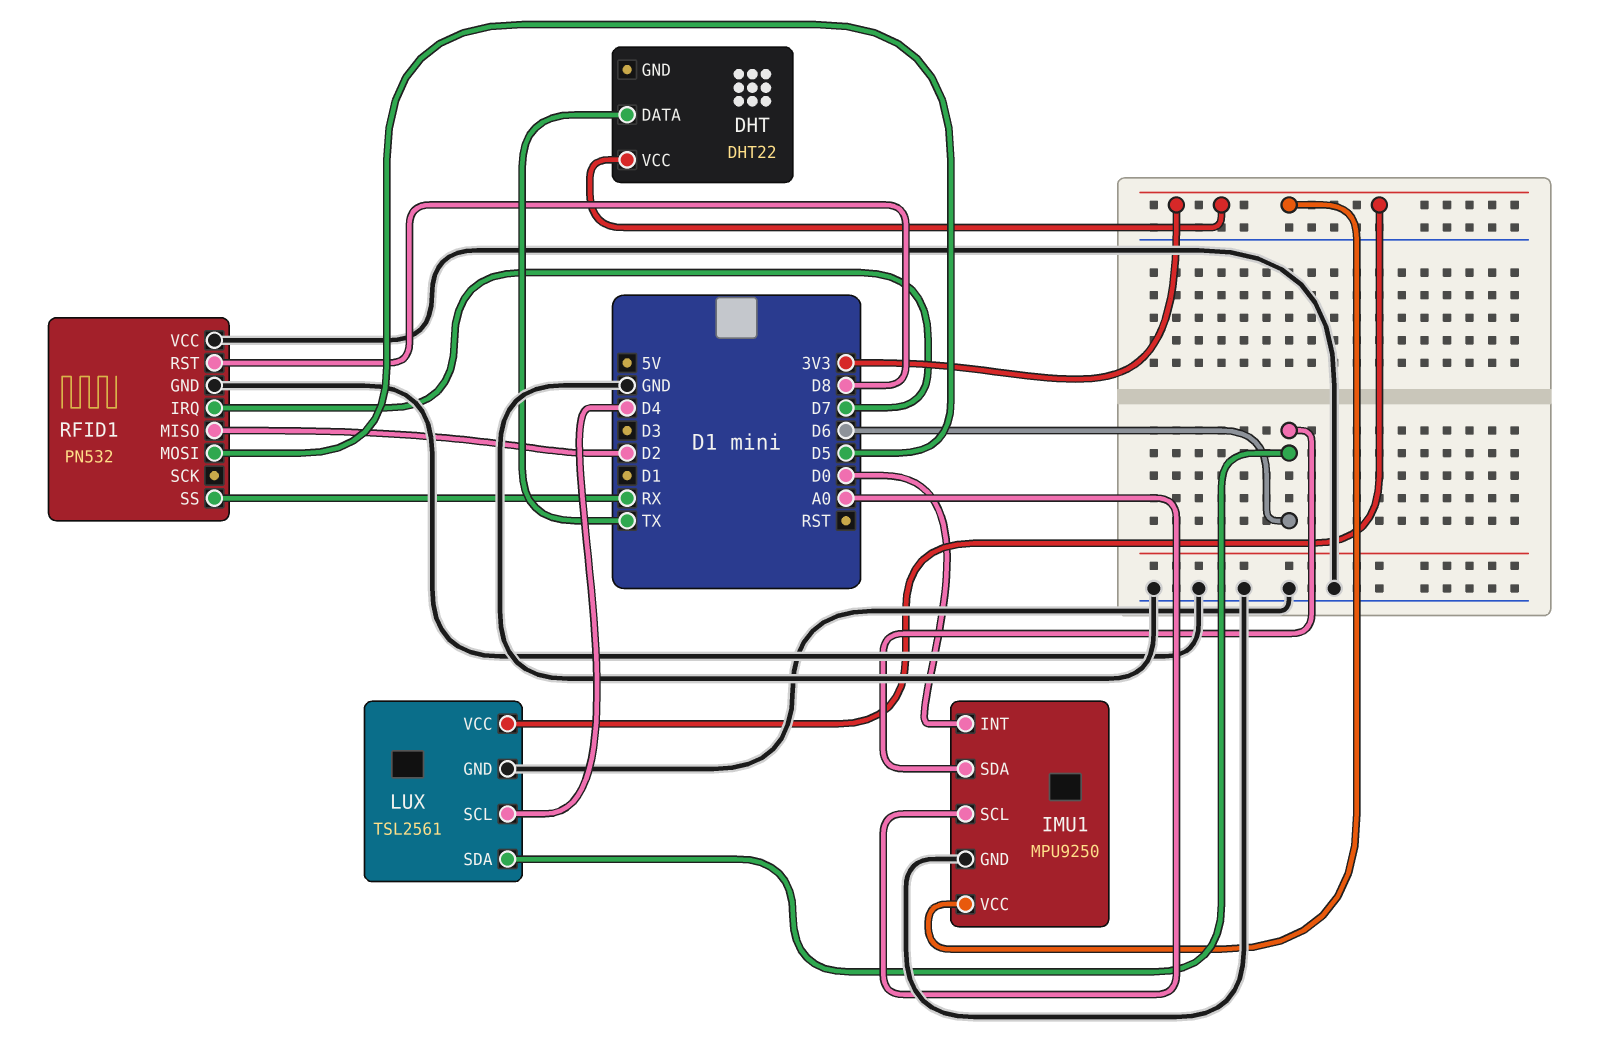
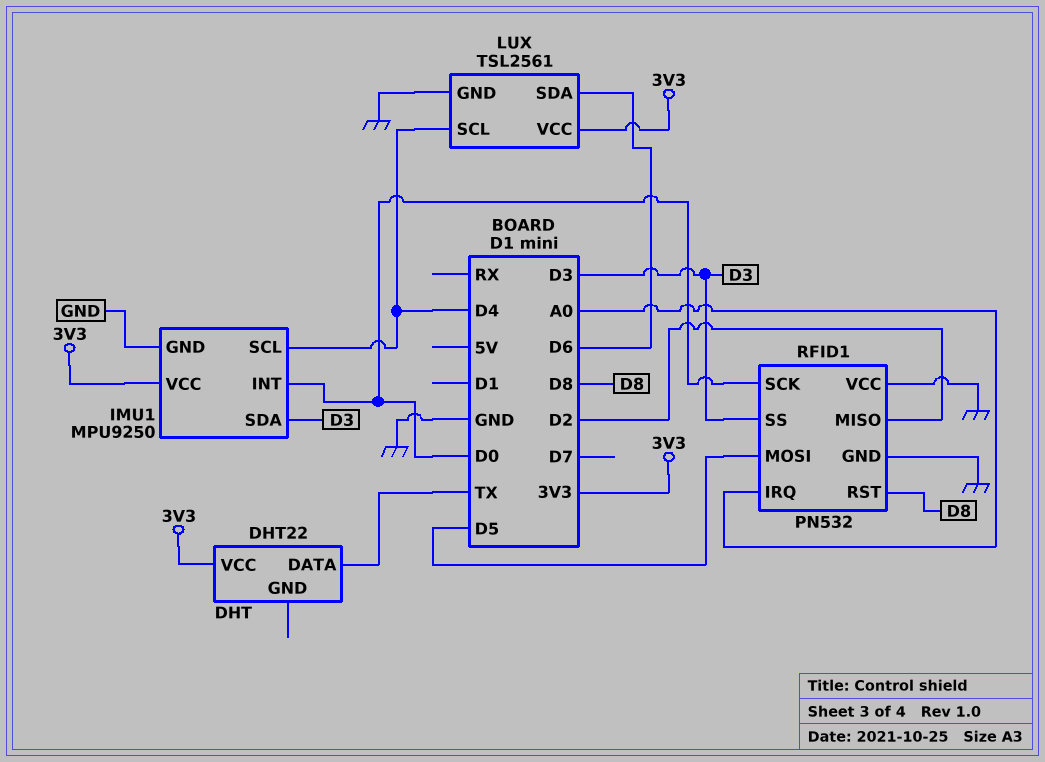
IMU1 pin SCL: A0 -> D4
IMU1 pin SDA: D6 -> D3
RFID1 pin IRQ: D7 -> A0
RFID1 pin SCK: none -> D0
RFID1 pin SS: RX -> D3

